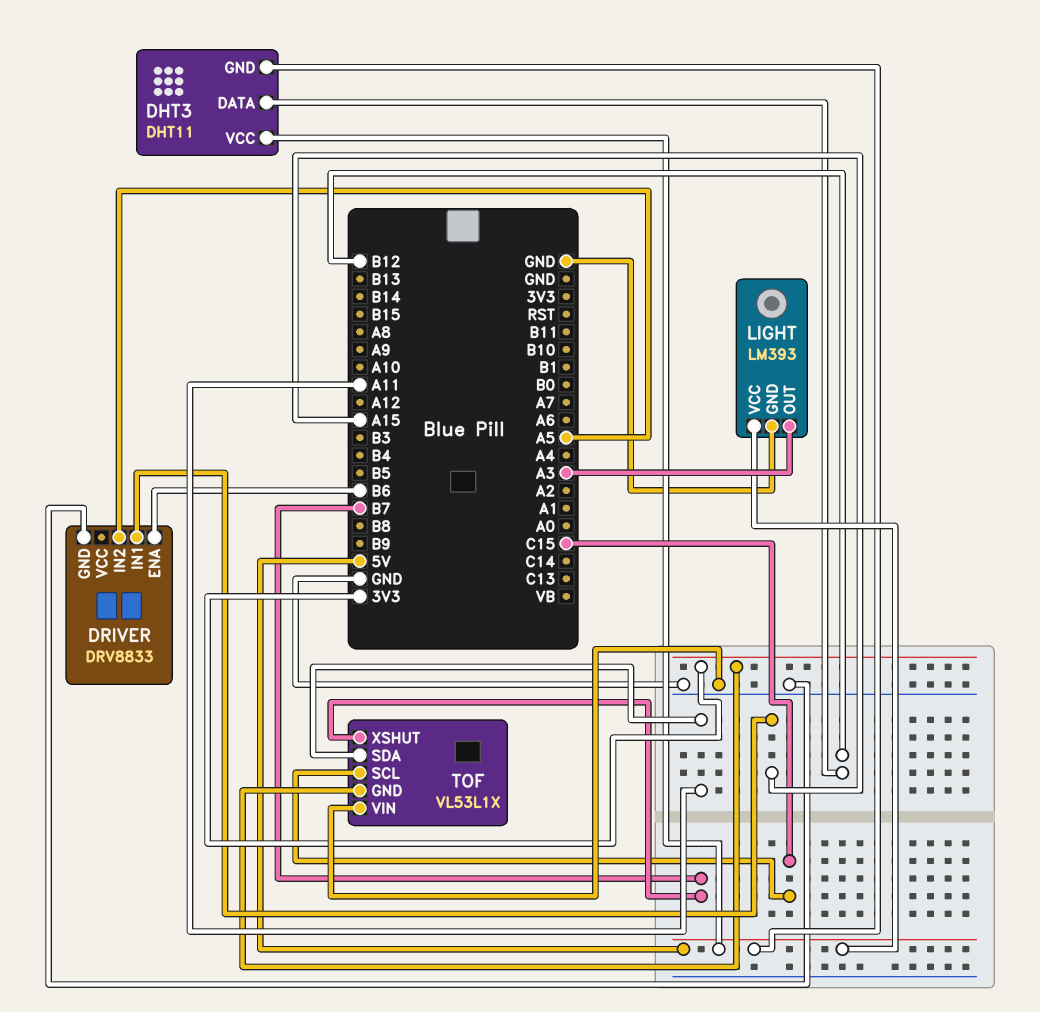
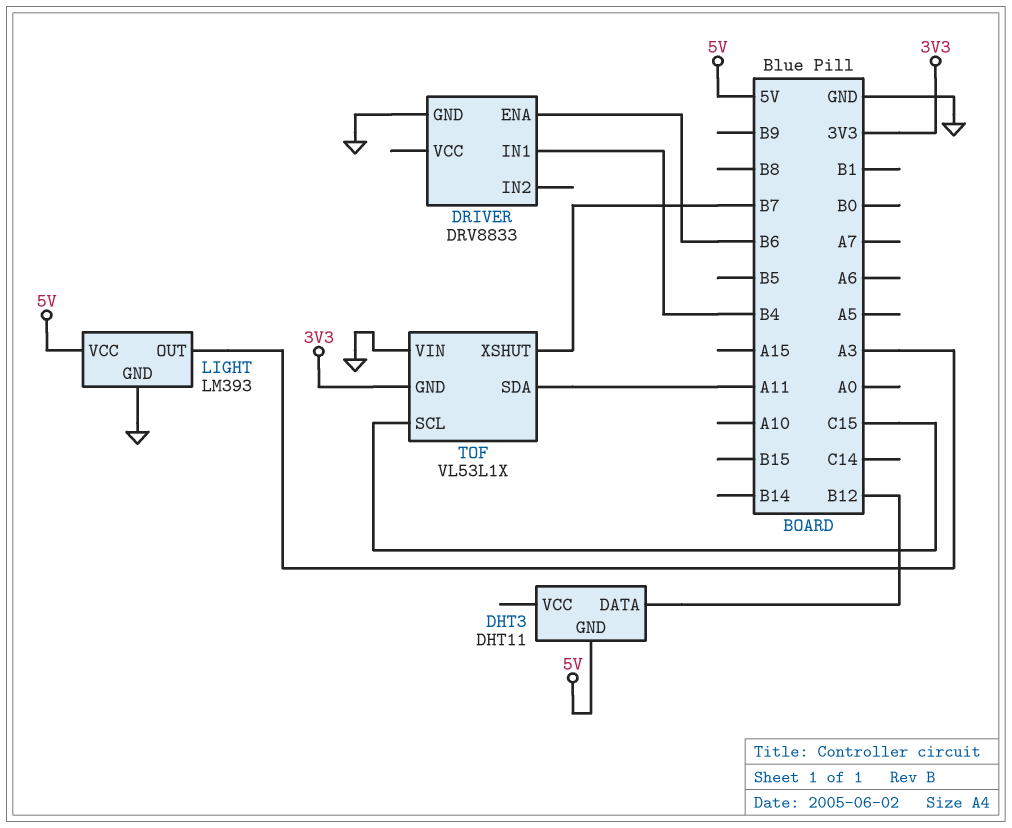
DHT3 pin VCC: 5V -> none
DRIVER pin IN1: A15 -> B4
DRIVER pin IN2: A5 -> none

